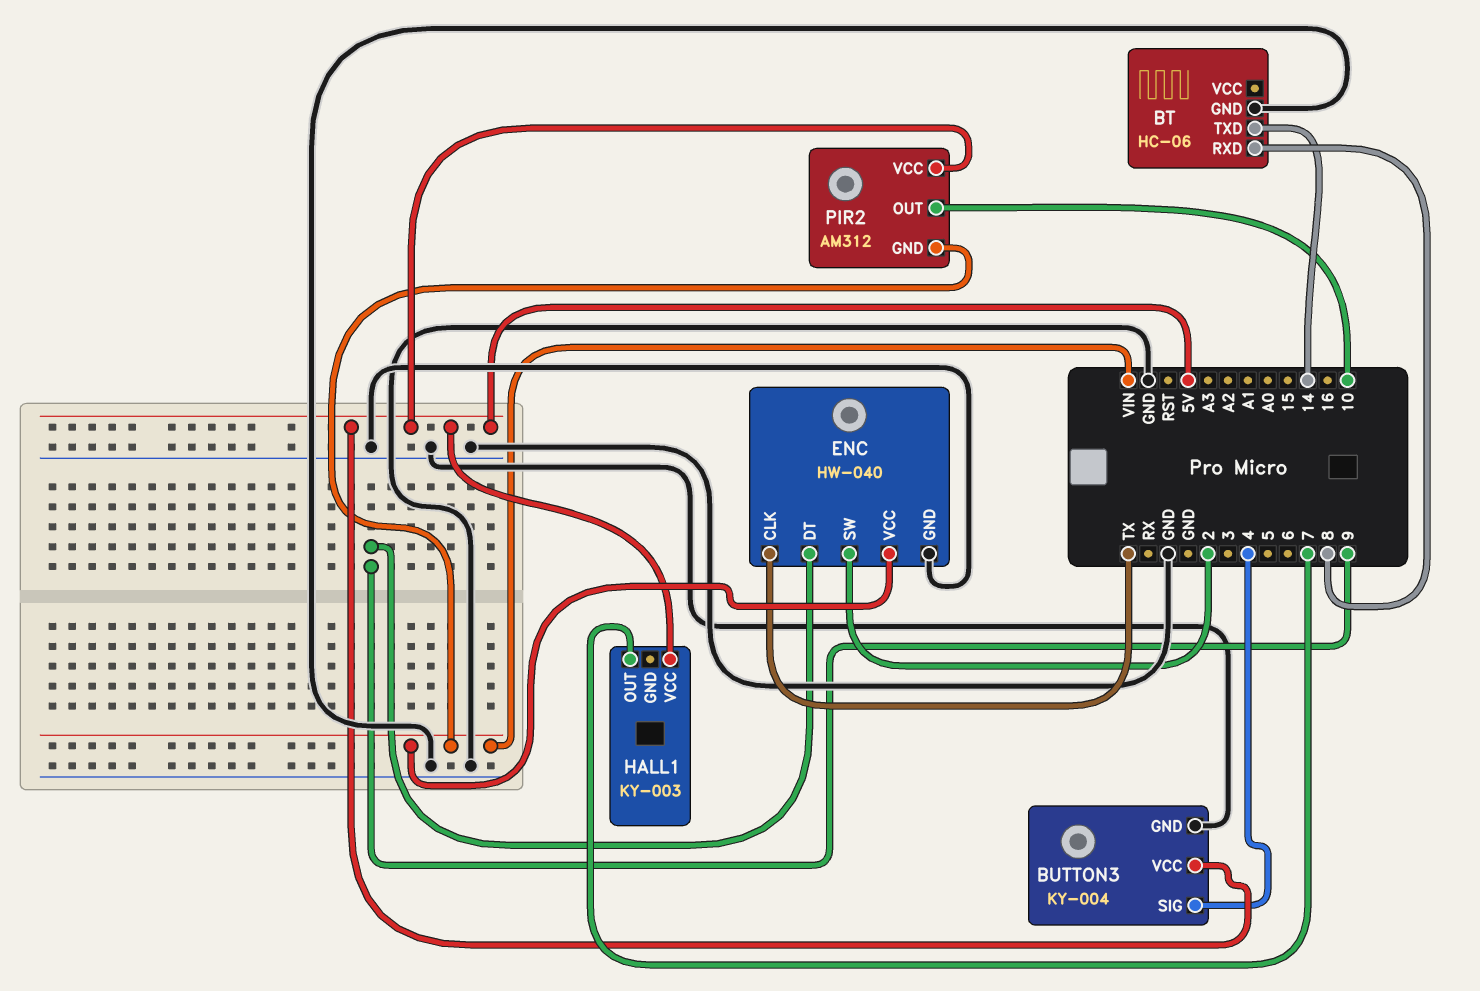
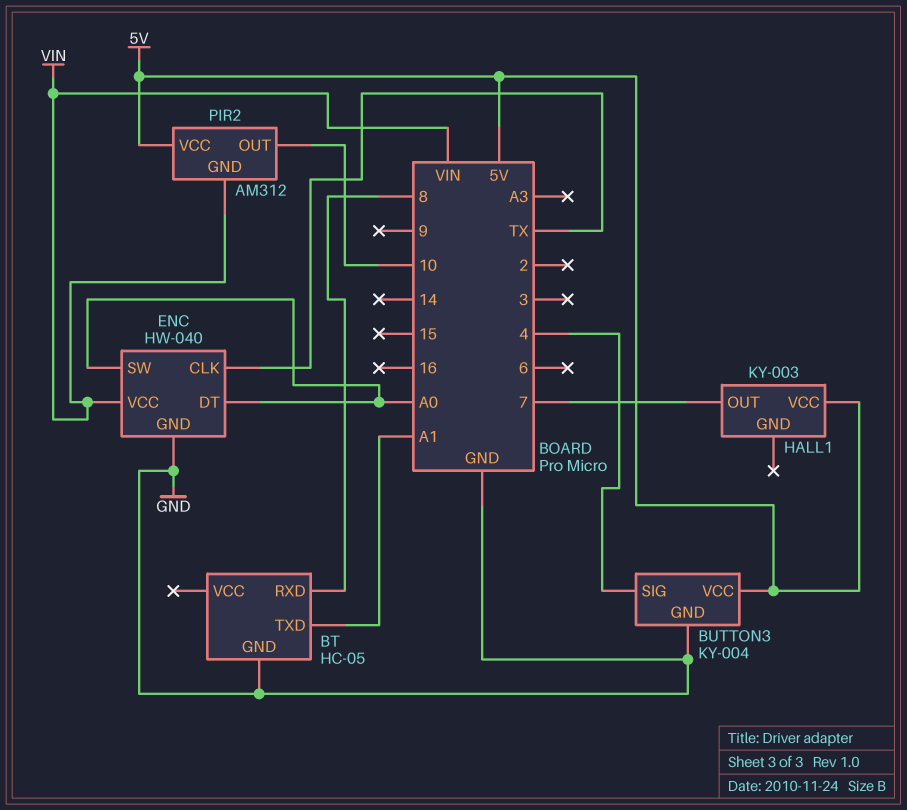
BT: HC-06 -> HC-05
BT pin TXD: 14 -> A1
ENC pin DT: 9 -> A0
ENC pin SW: 2 -> A0

